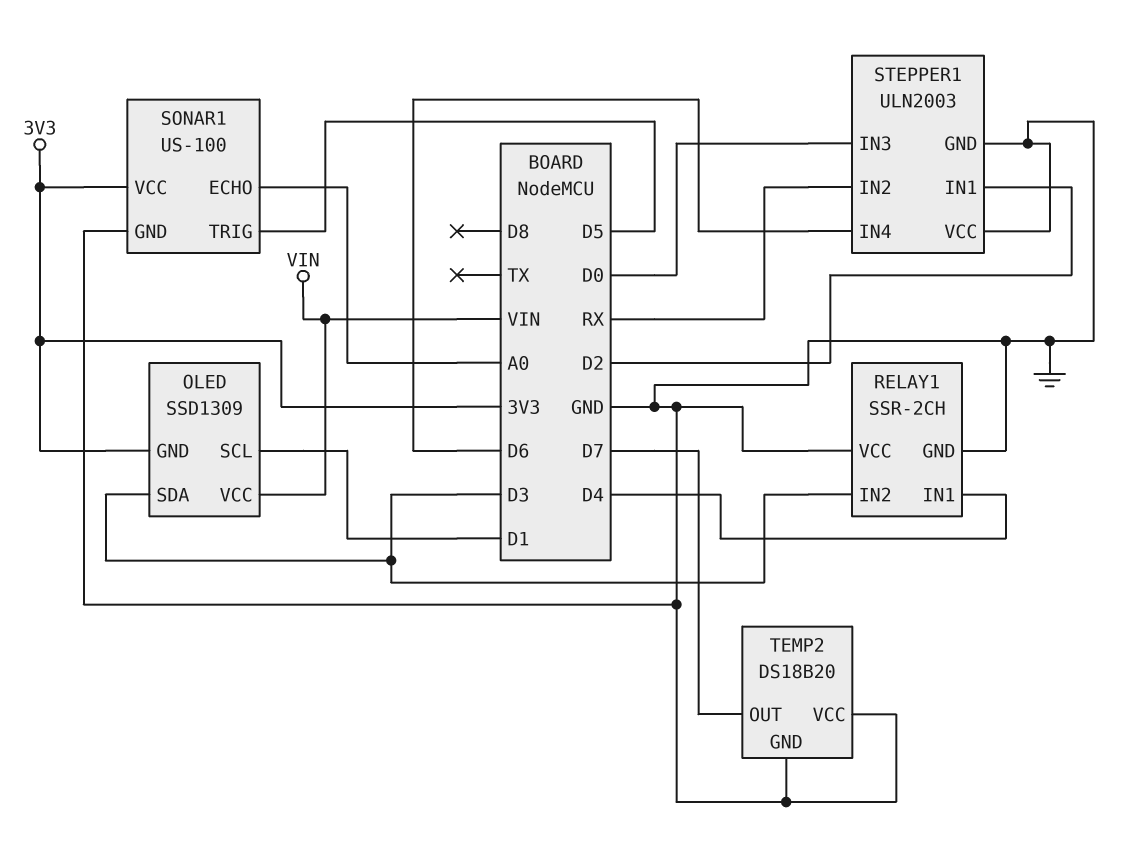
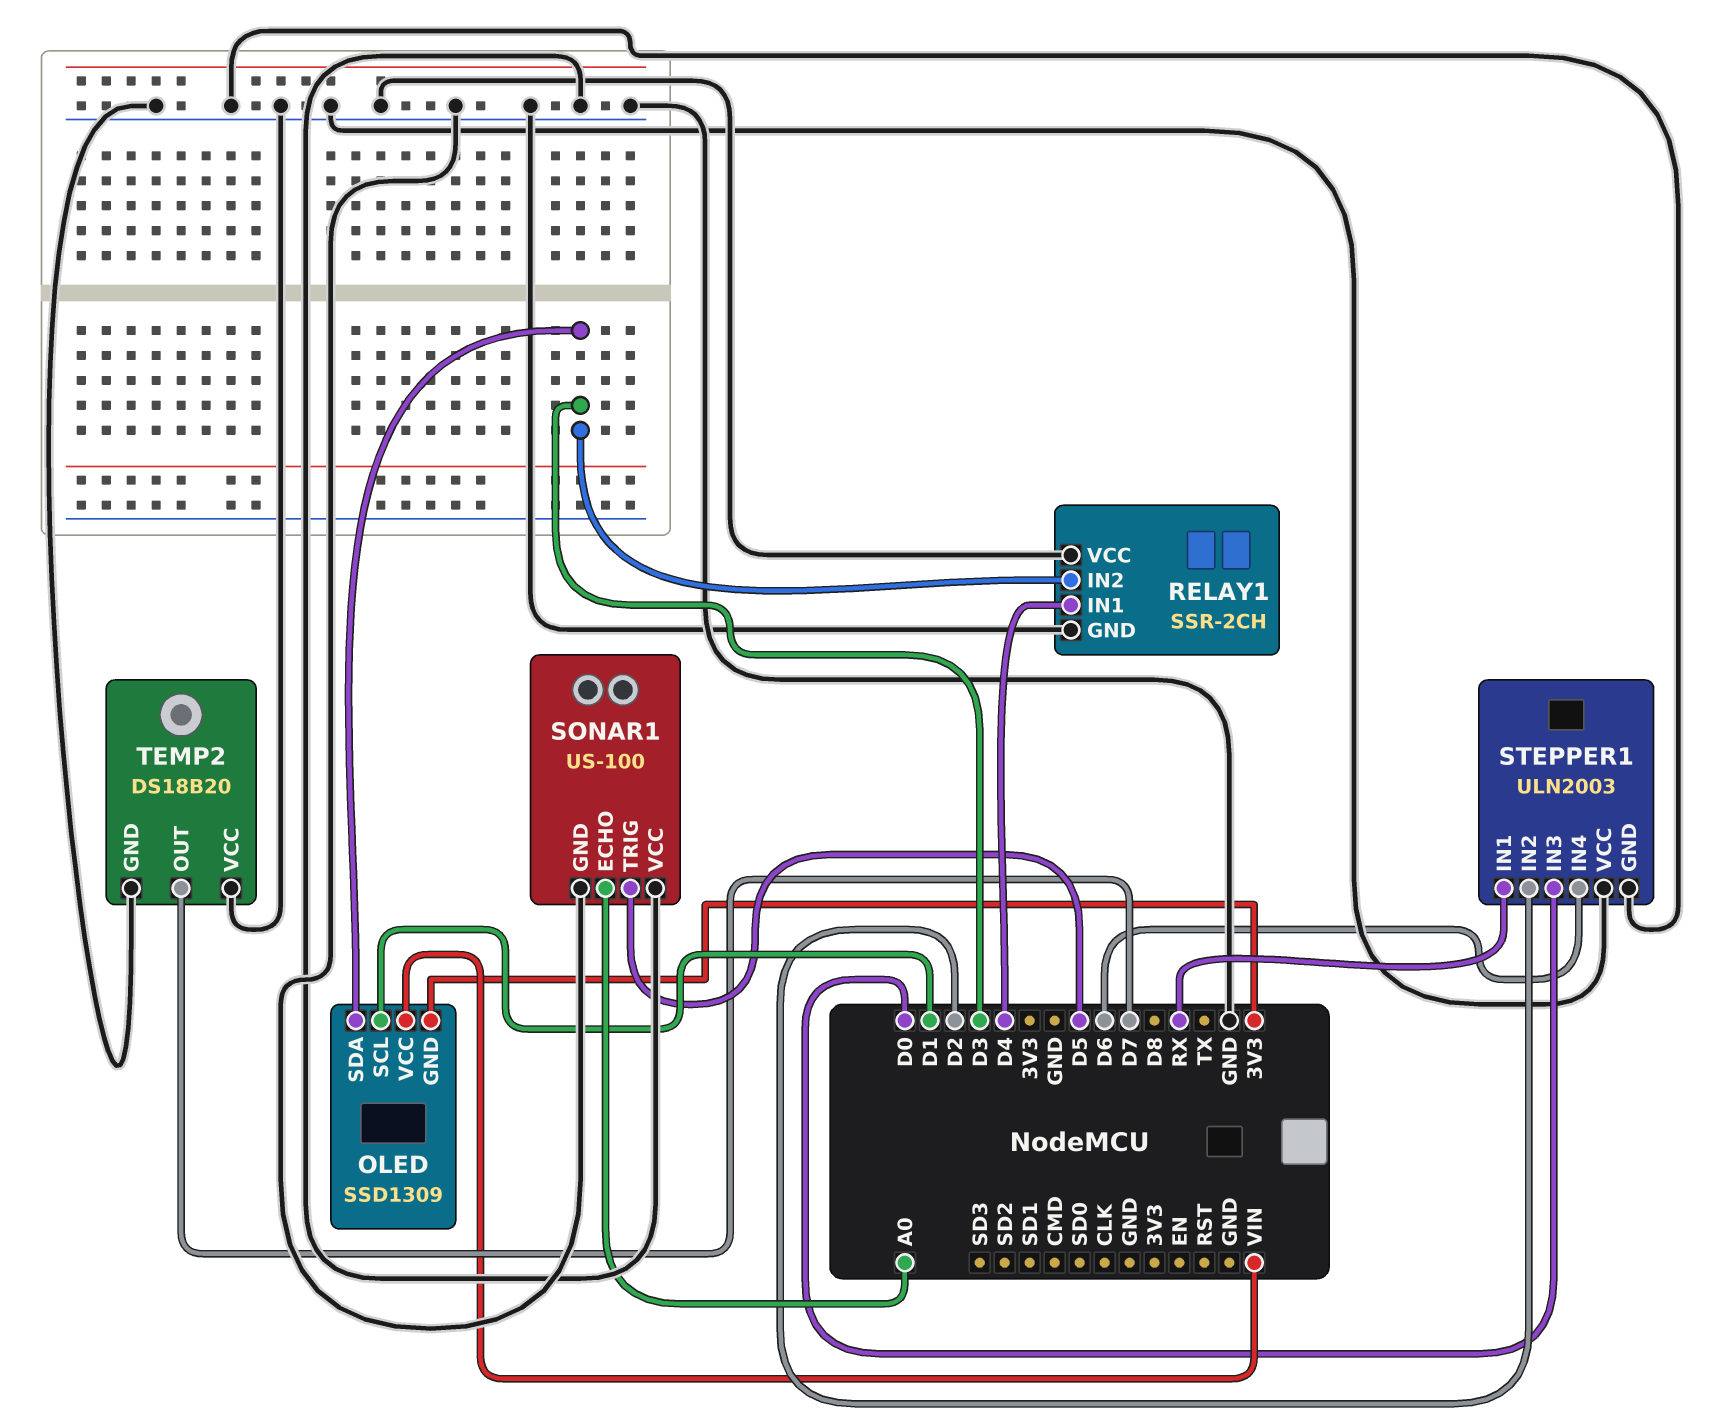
SONAR1 pin VCC: 3V3 -> GND
STEPPER1 pin IN1: D2 -> RX
STEPPER1 pin IN2: RX -> D2

